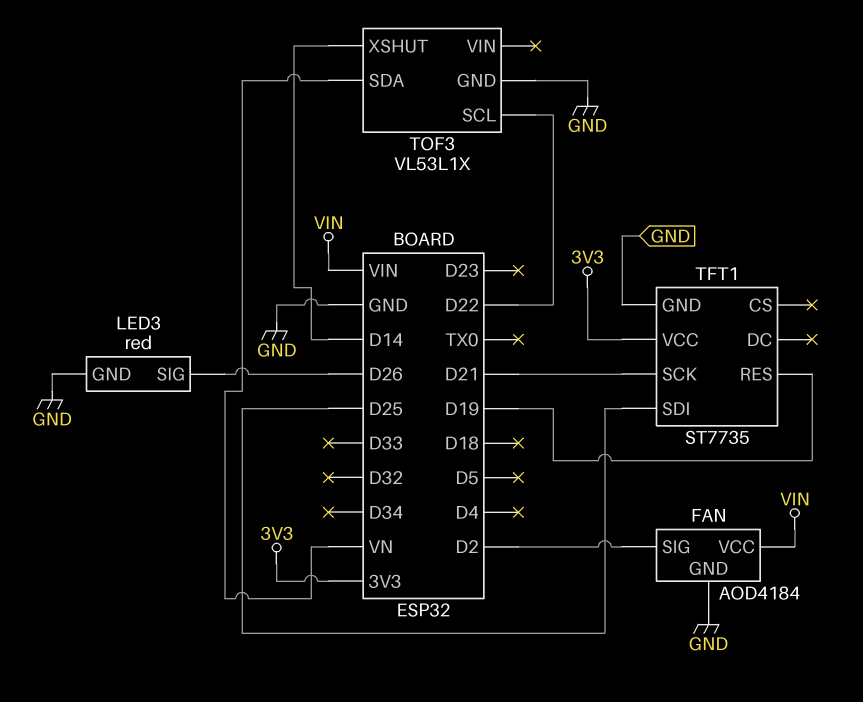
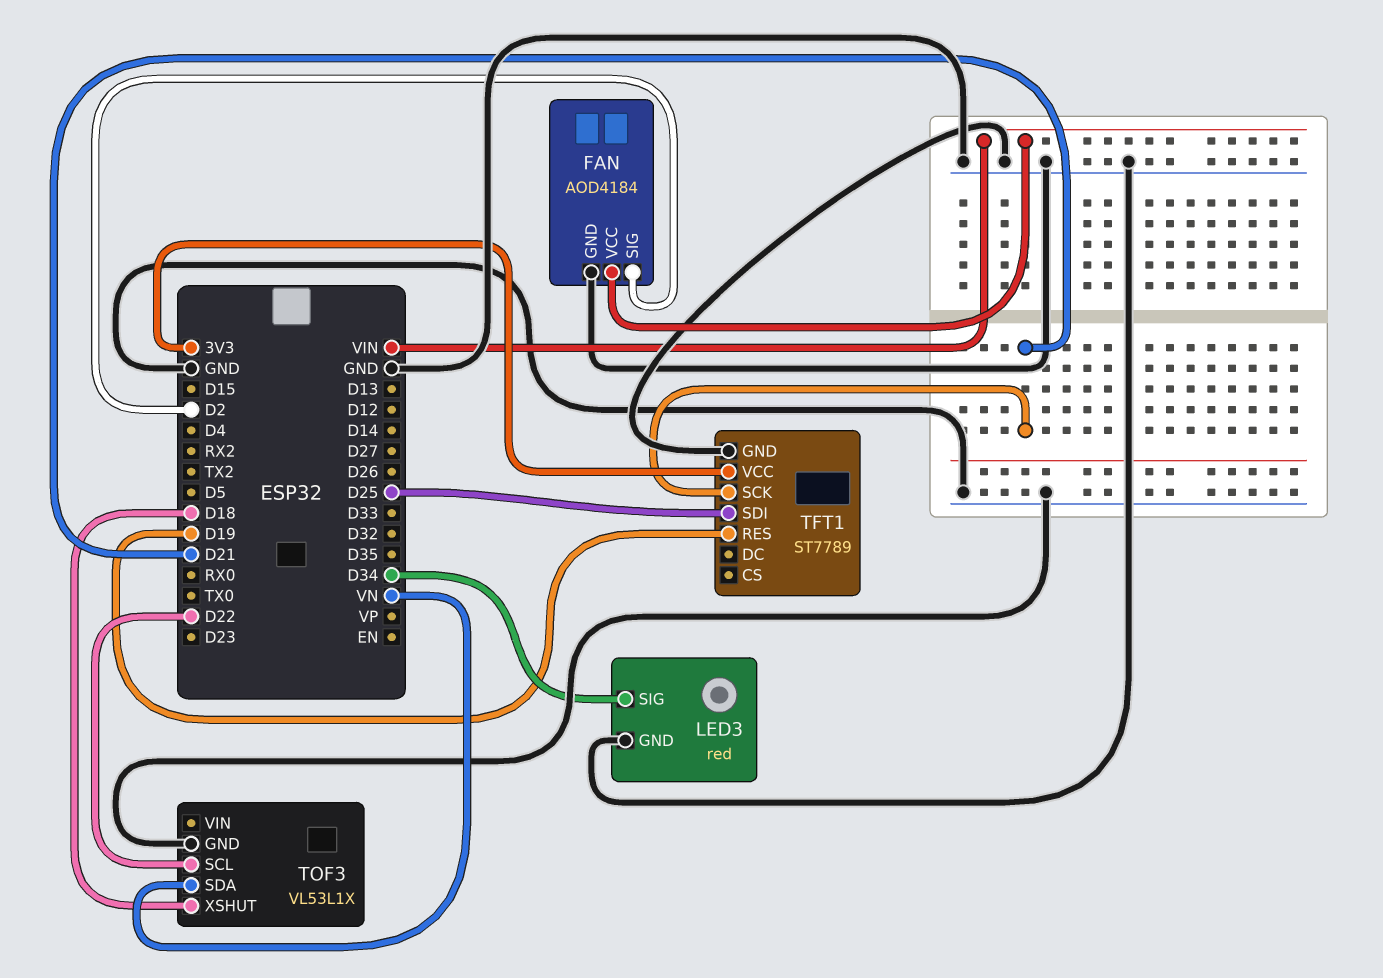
LED3 pin SIG: D26 -> D34
TFT1: ST7735 -> ST7789
TOF3 pin XSHUT: D14 -> D18

